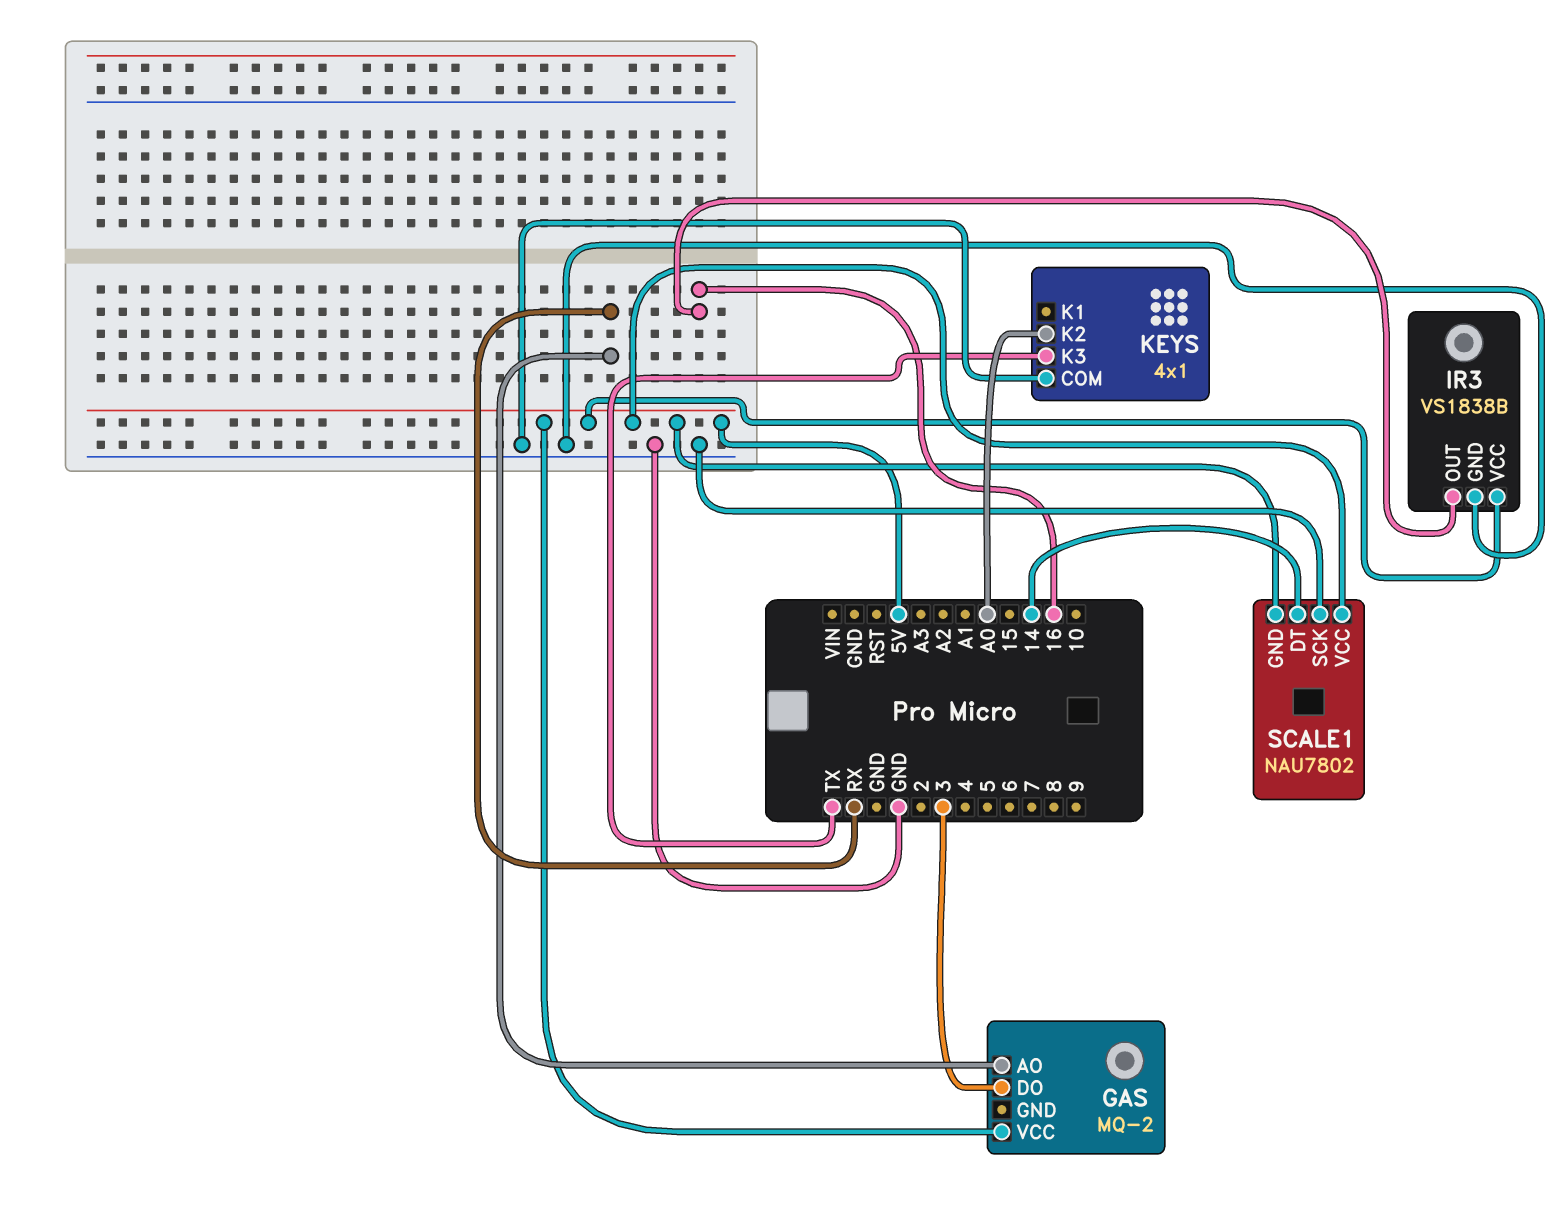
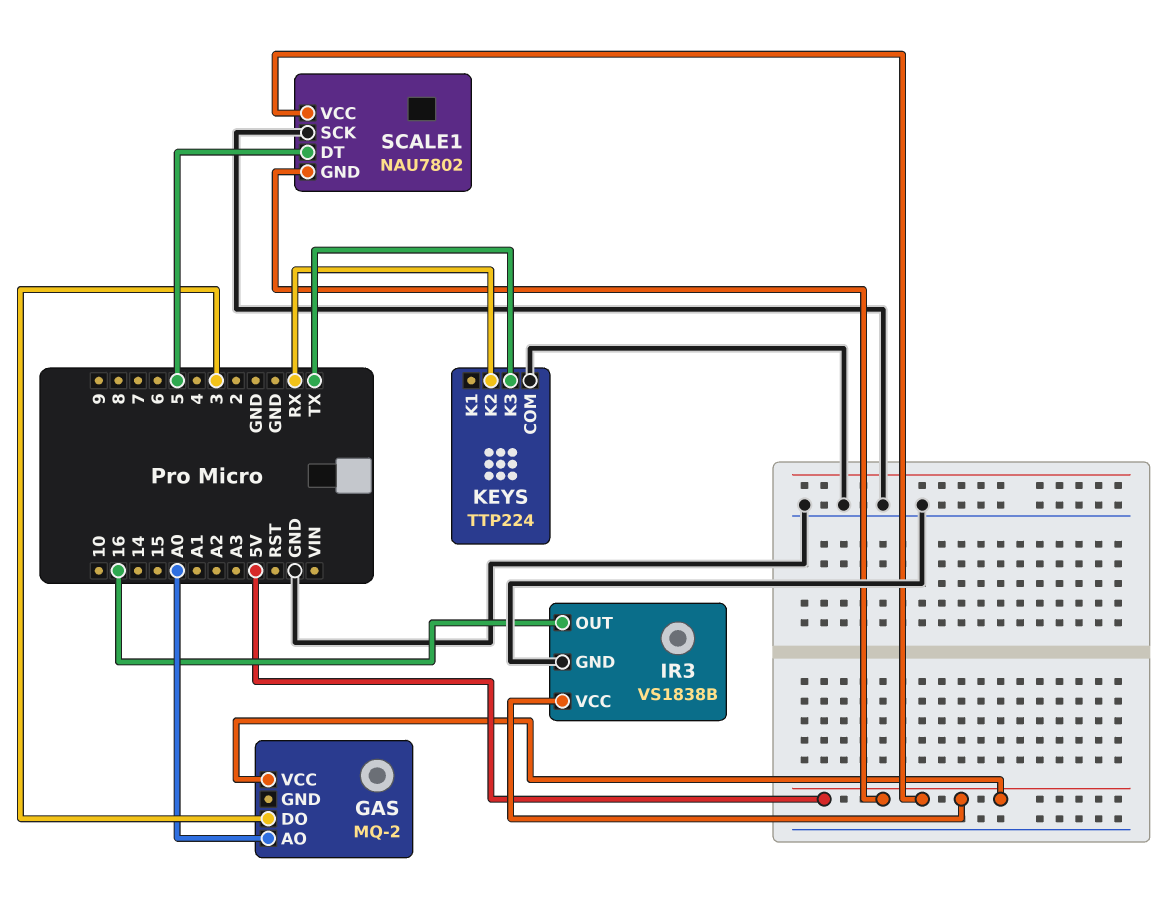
GAS pin AO: RX -> A0
KEYS: 4x1 -> TTP224
KEYS pin K2: A0 -> RX
SCALE1 pin DT: 14 -> 5

